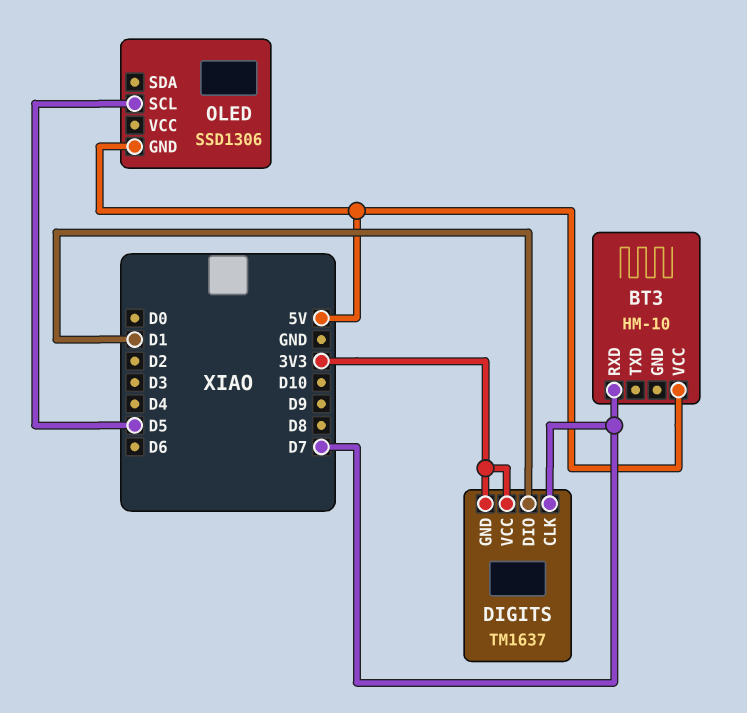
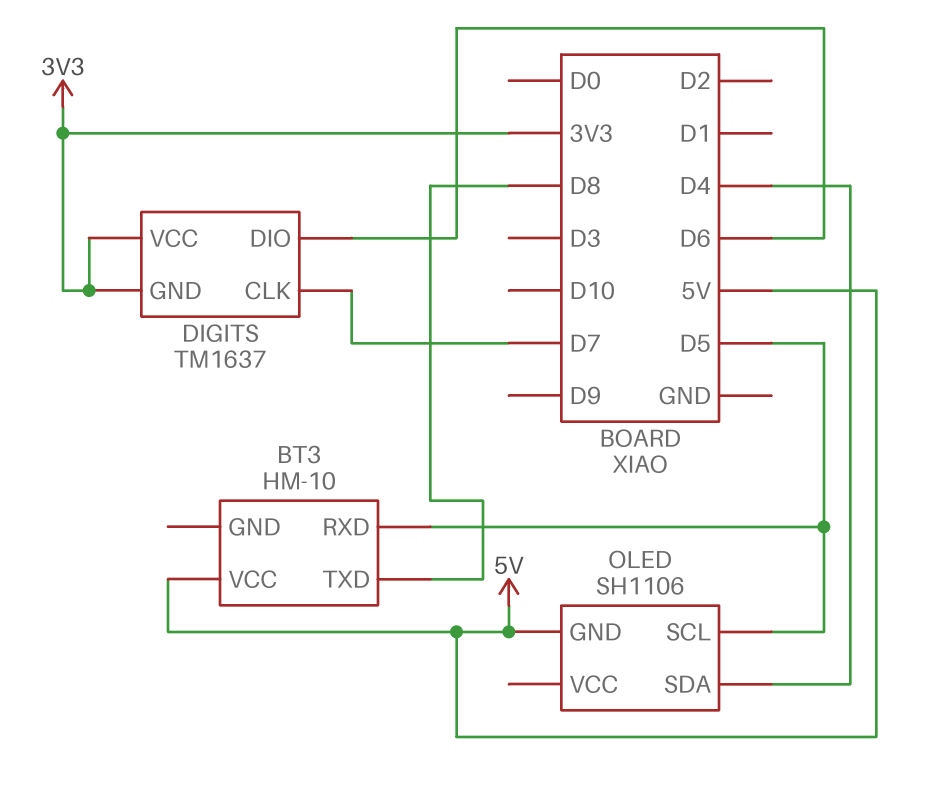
BT3 pin RXD: D7 -> D5
BT3 pin TXD: none -> D8
DIGITS pin DIO: D1 -> D6
OLED: SSD1306 -> SH1106
OLED pin SDA: none -> D4

